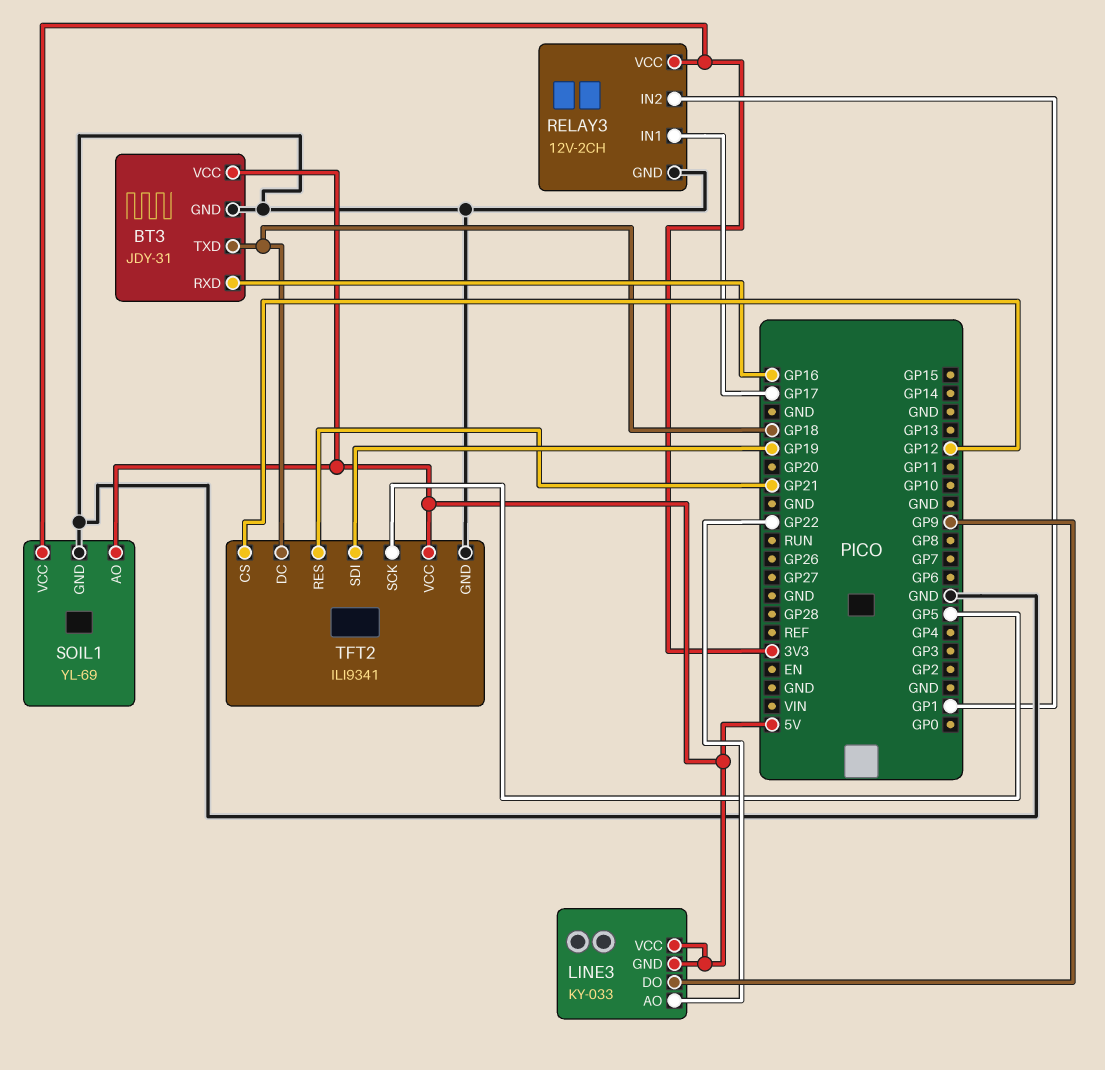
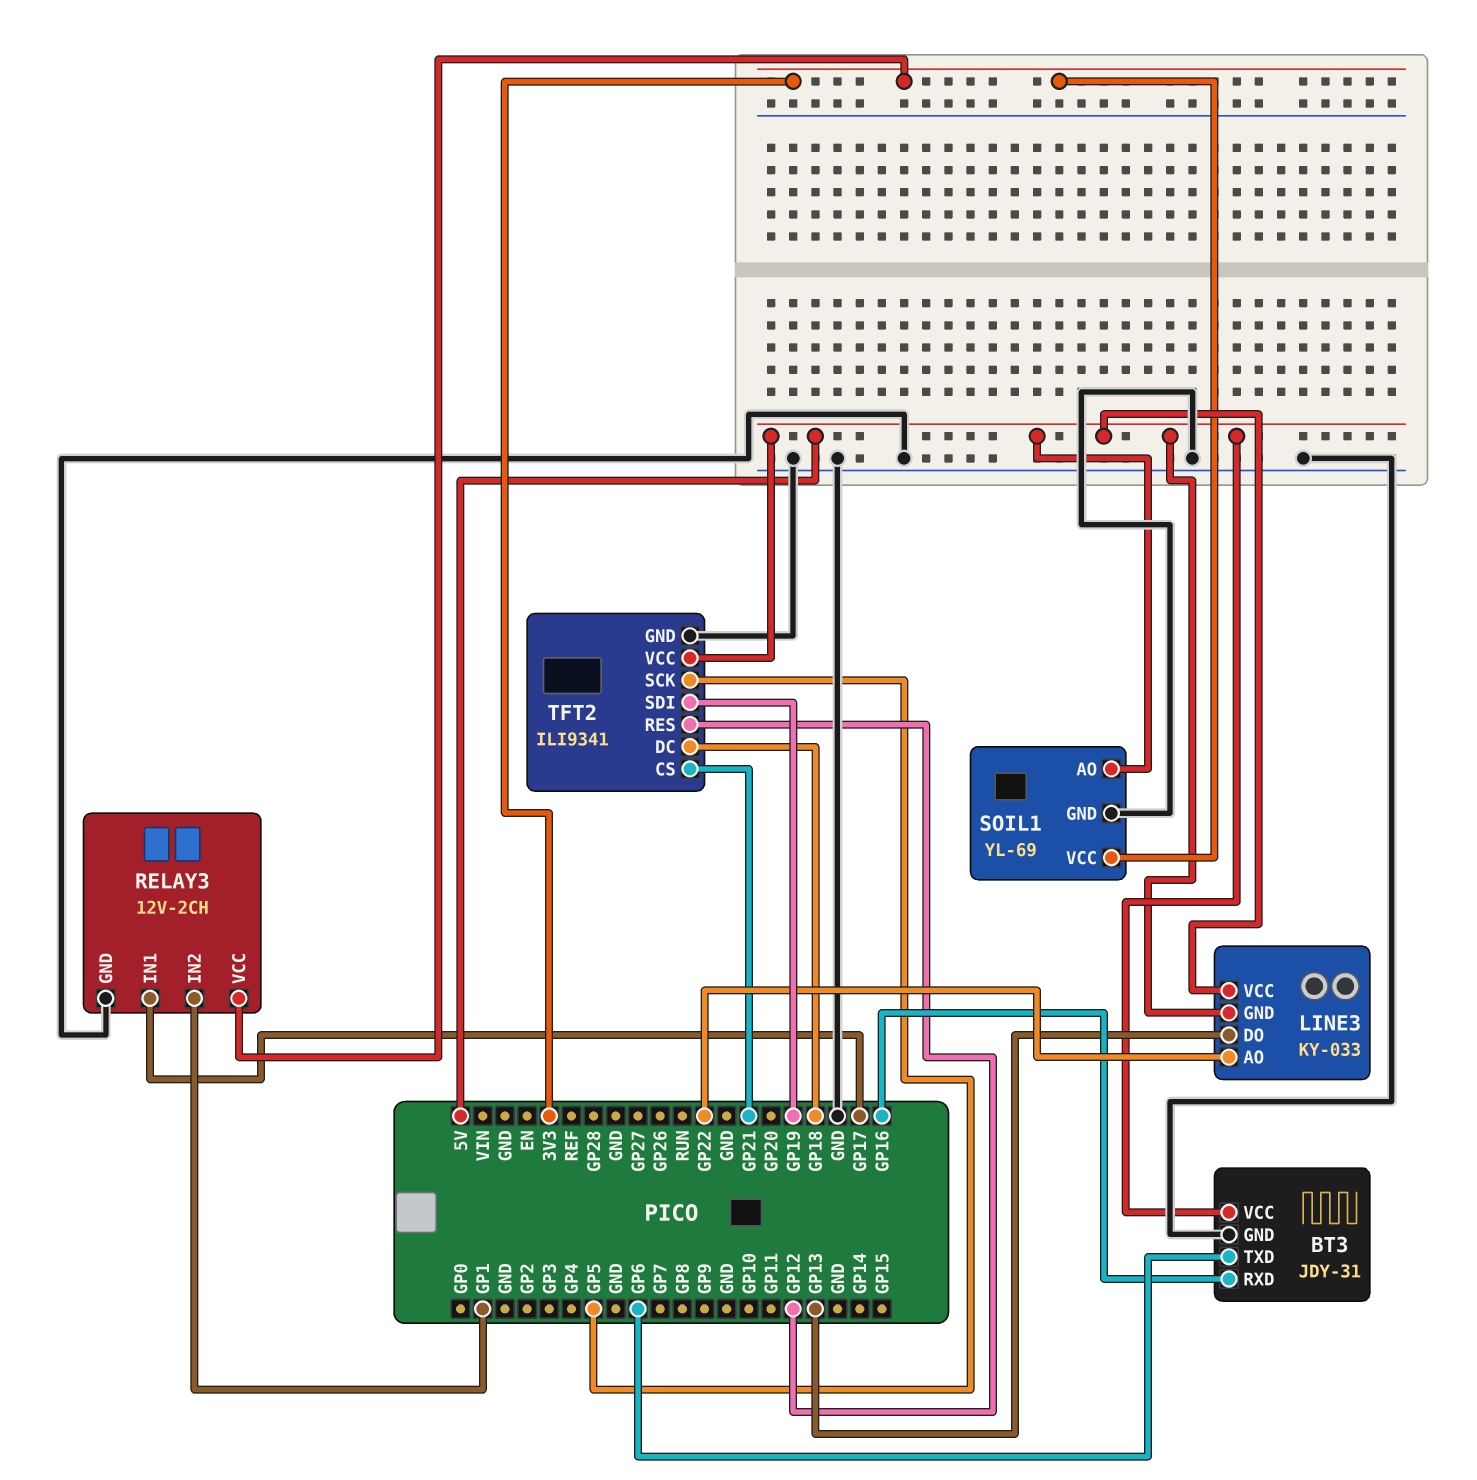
BT3 pin TXD: GP18 -> GP6
LINE3 pin DO: GP9 -> GP13
TFT2 pin CS: GP12 -> GP21
TFT2 pin RES: GP21 -> GP12

